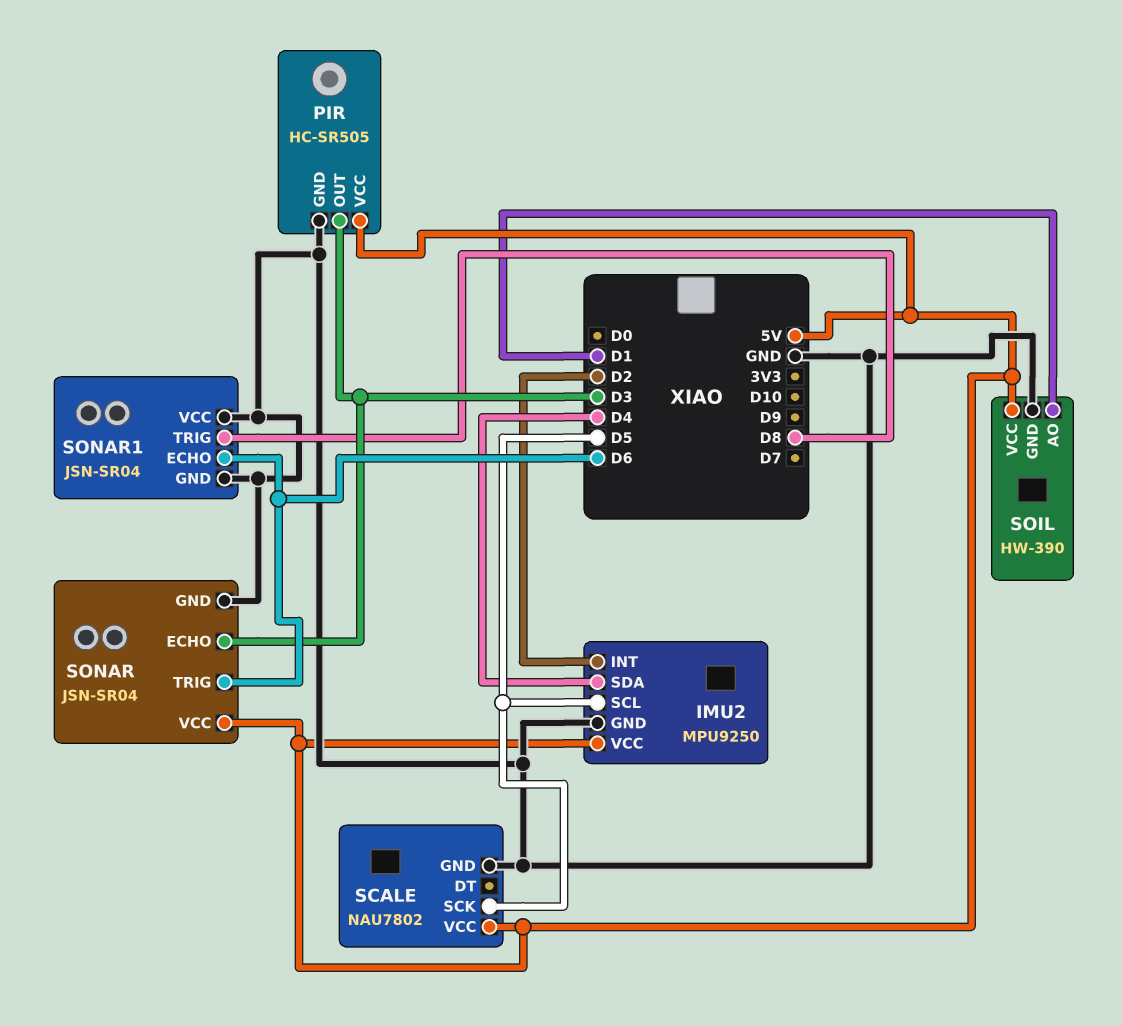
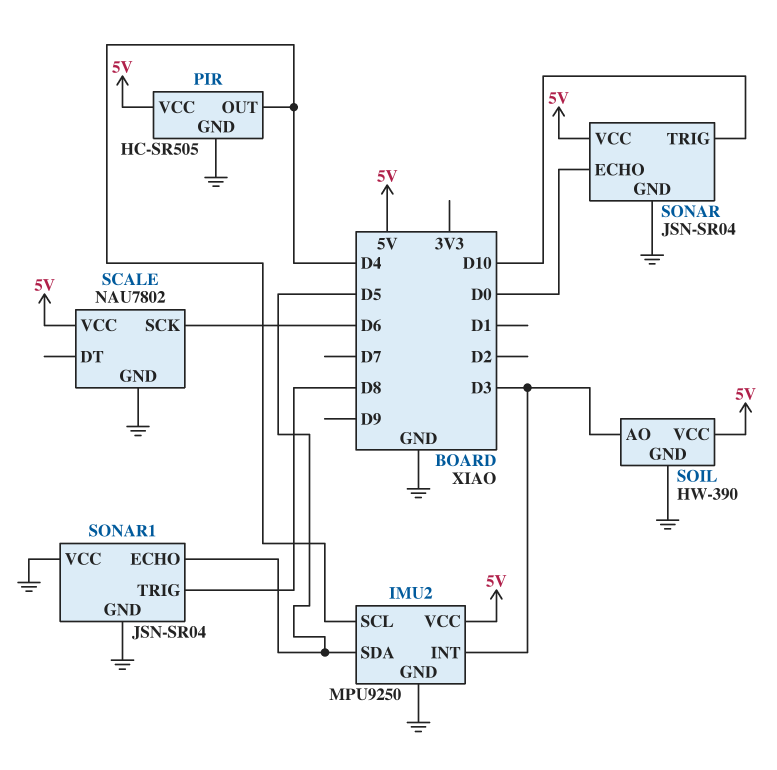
IMU2 pin INT: D2 -> D3
IMU2 pin SCL: D5 -> D4
IMU2 pin SDA: D4 -> D5
PIR pin OUT: D3 -> D4
SCALE pin SCK: D5 -> D6
SOIL pin AO: D1 -> D3
SONAR pin ECHO: D3 -> D0
SONAR pin TRIG: D6 -> D10
SONAR1 pin ECHO: D6 -> D5

